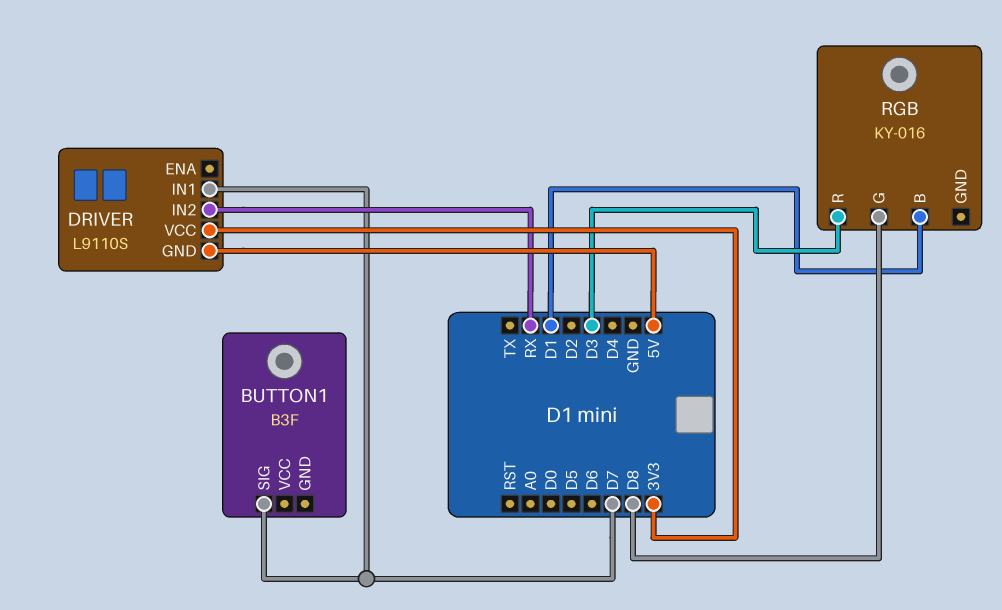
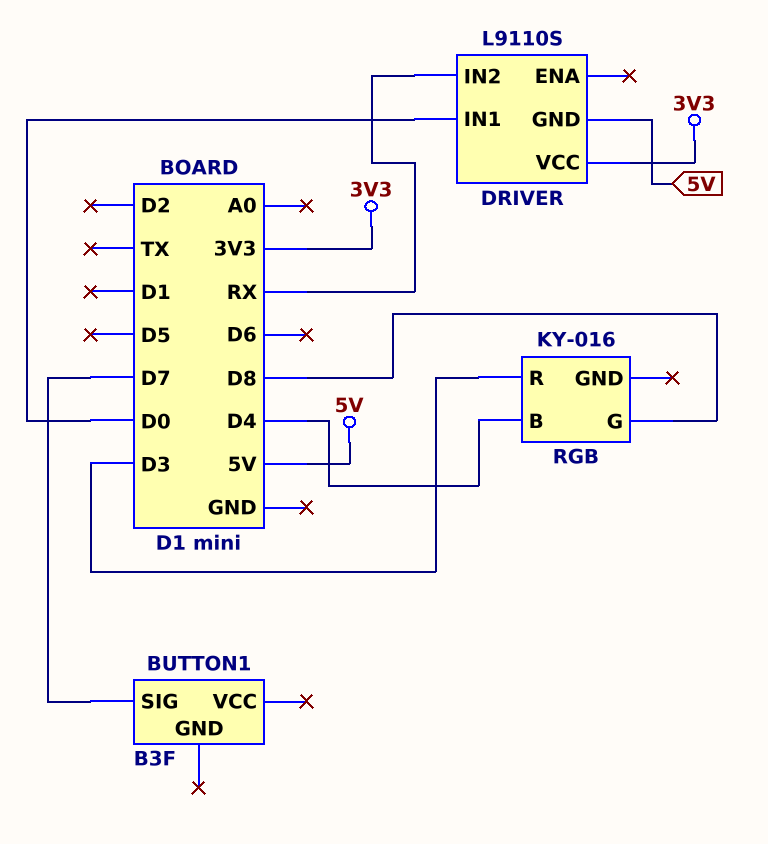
DRIVER pin IN1: D7 -> D0
RGB pin B: D1 -> D4

